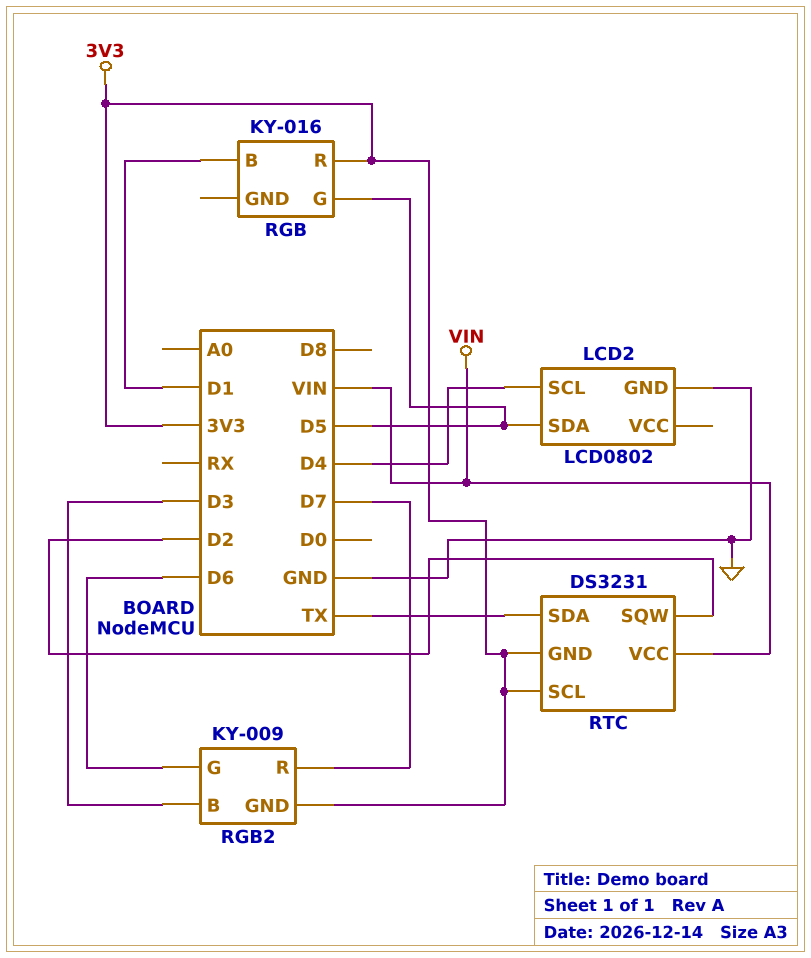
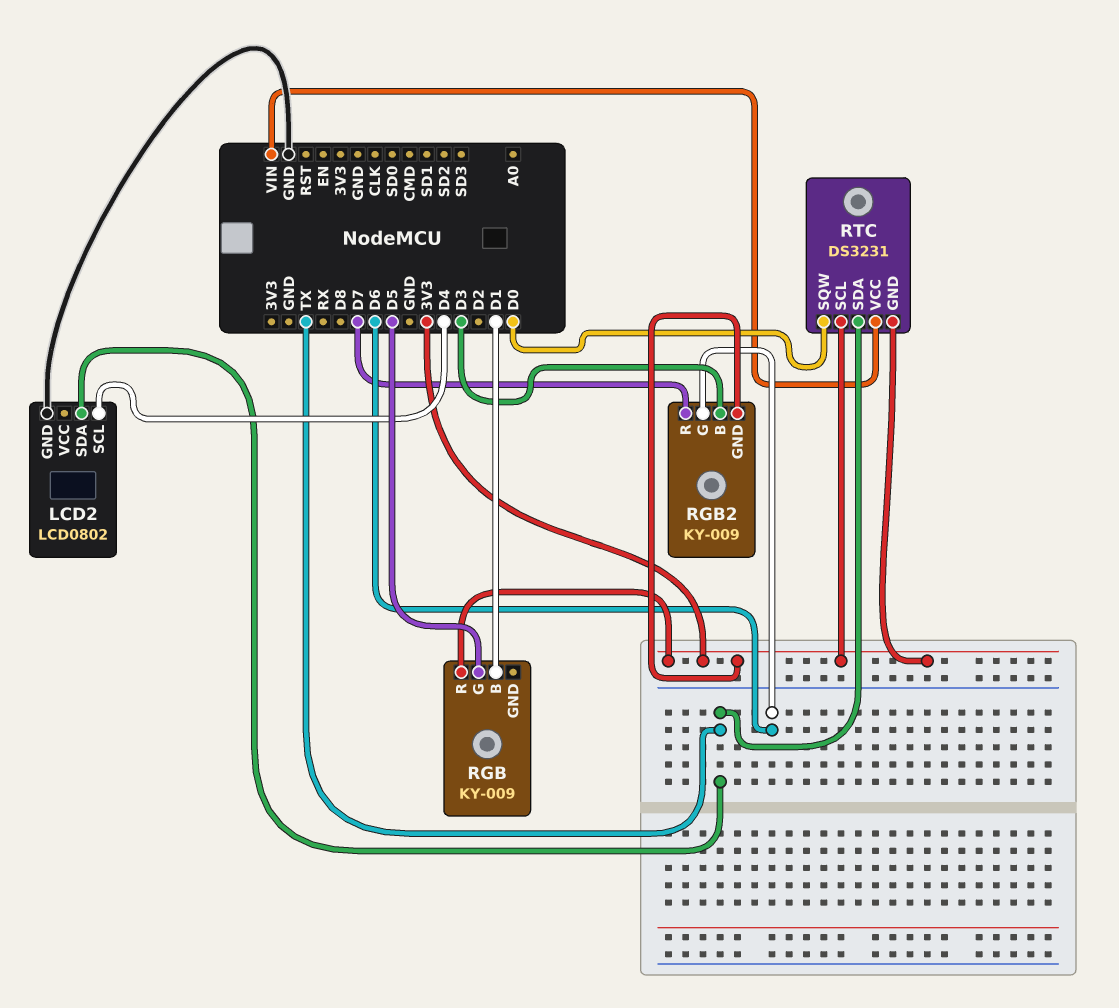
LCD2 pin SDA: D5 -> TX
RGB: KY-016 -> KY-009
RTC pin SQW: D2 -> D0

